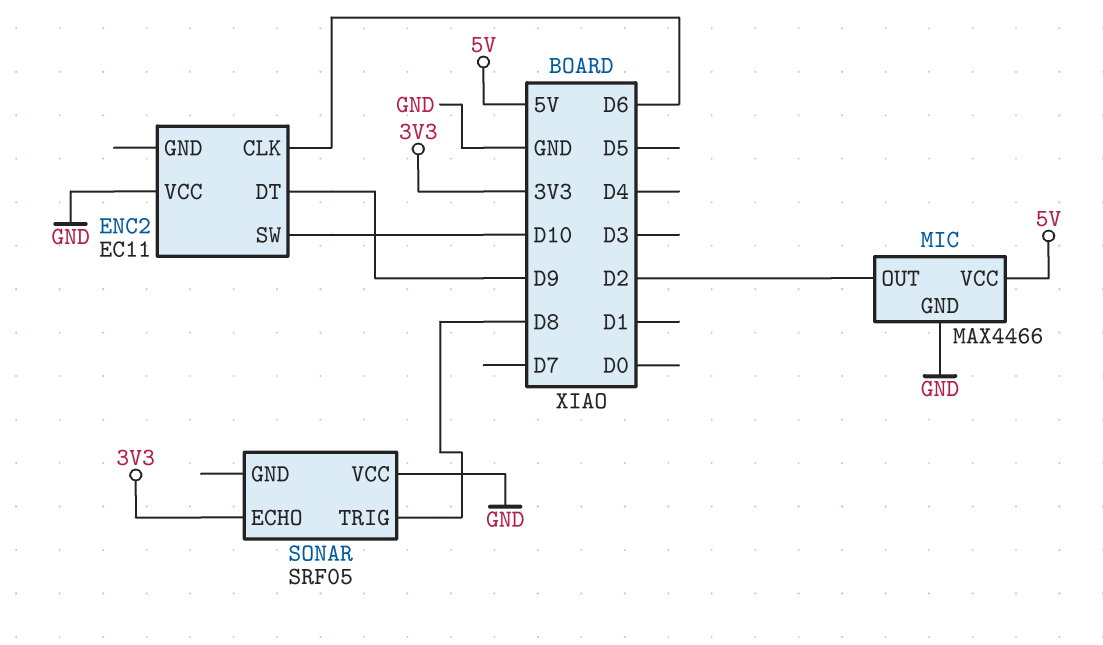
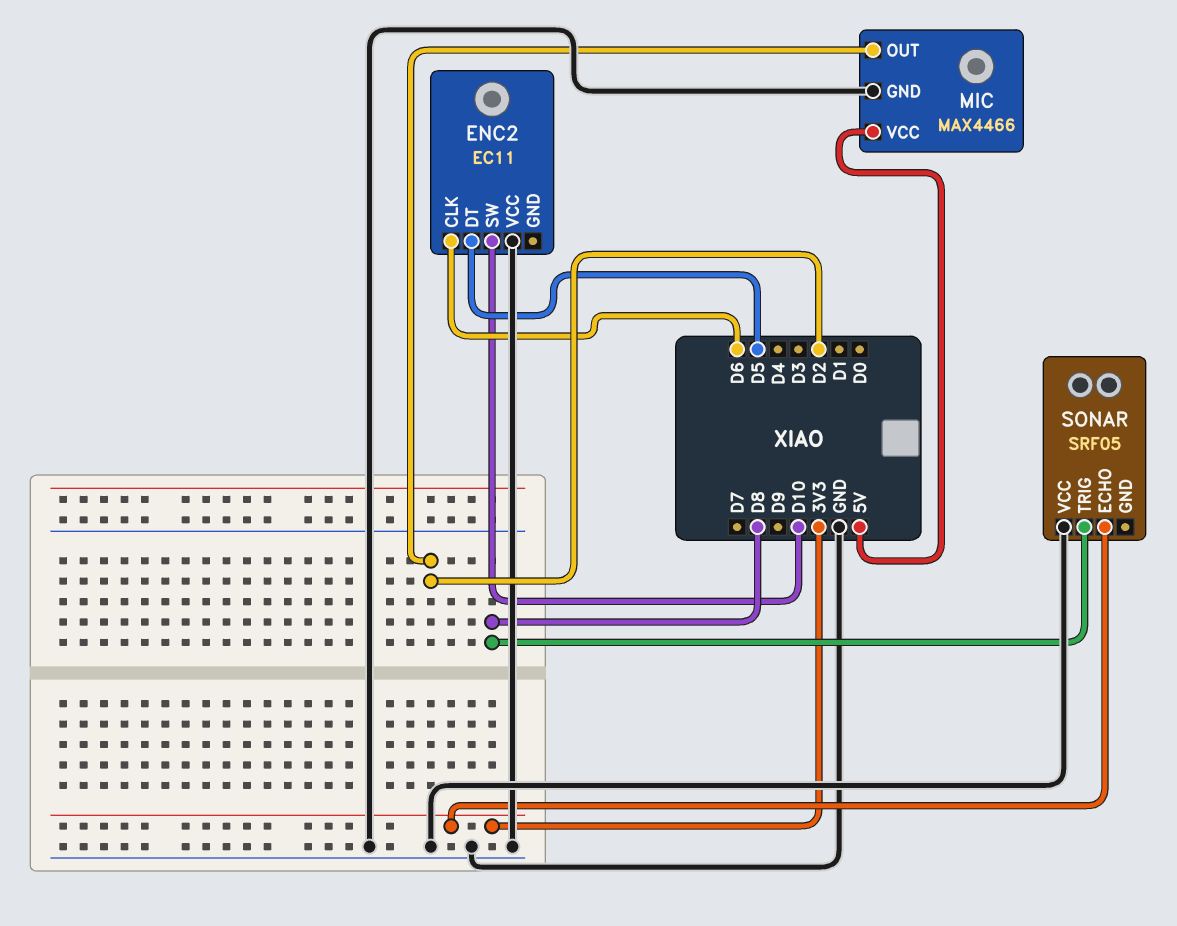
ENC2 pin DT: D9 -> D5

